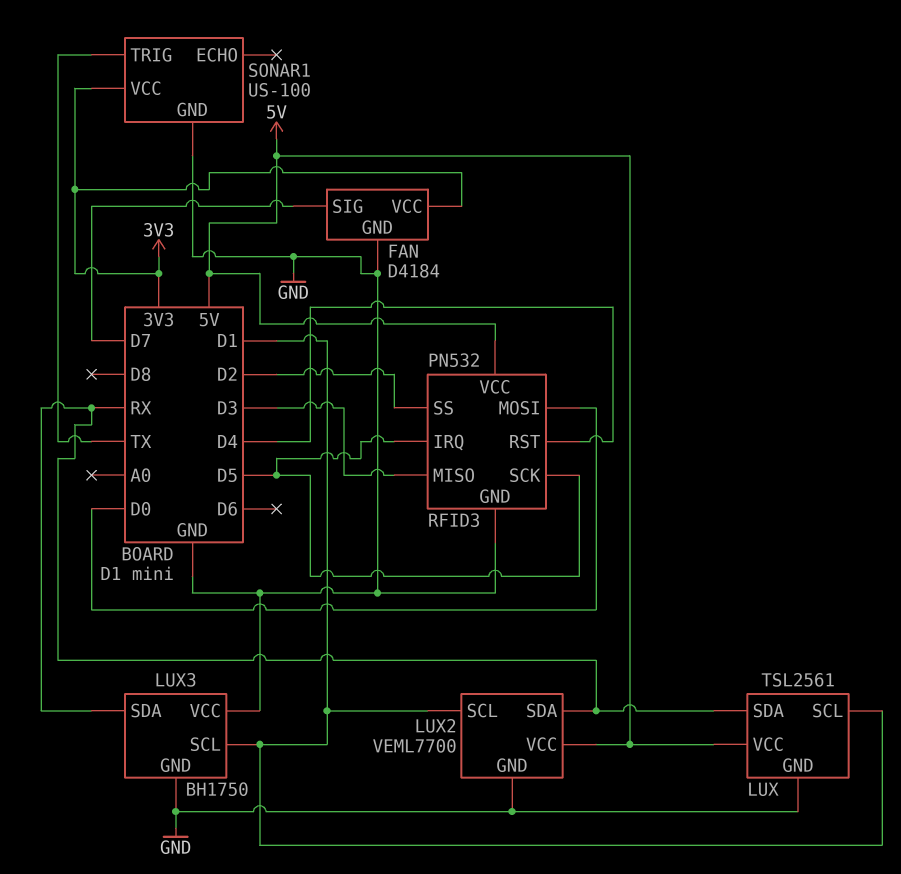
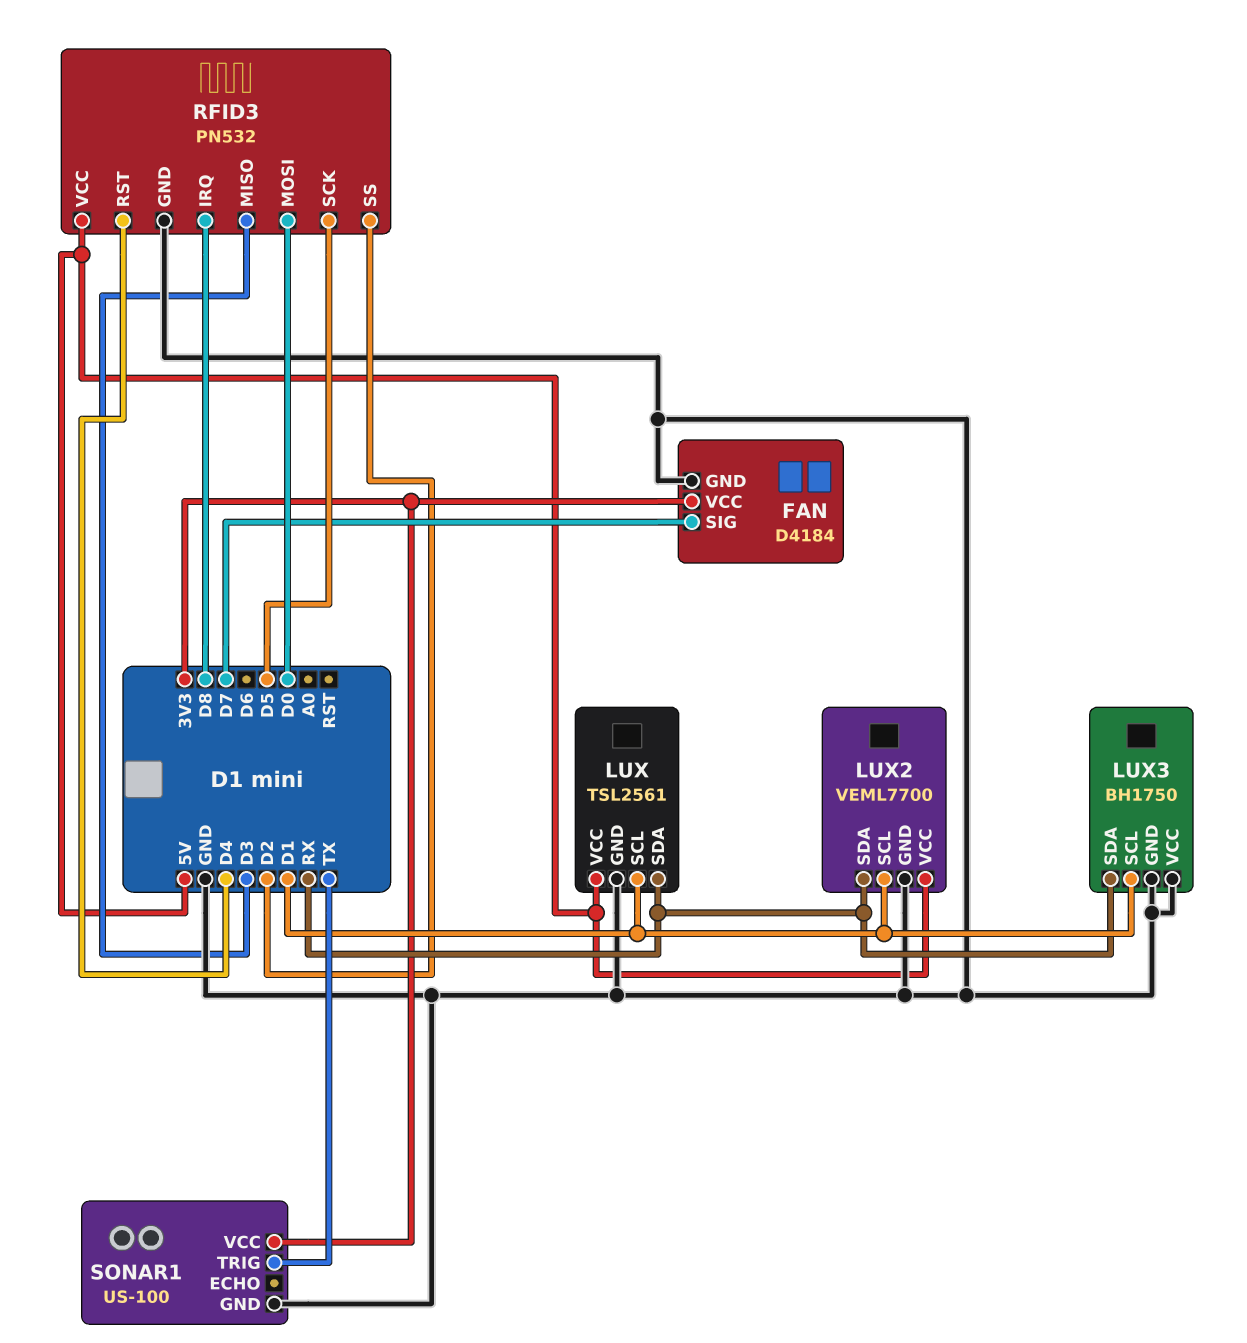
RFID3 pin IRQ: D5 -> D8

